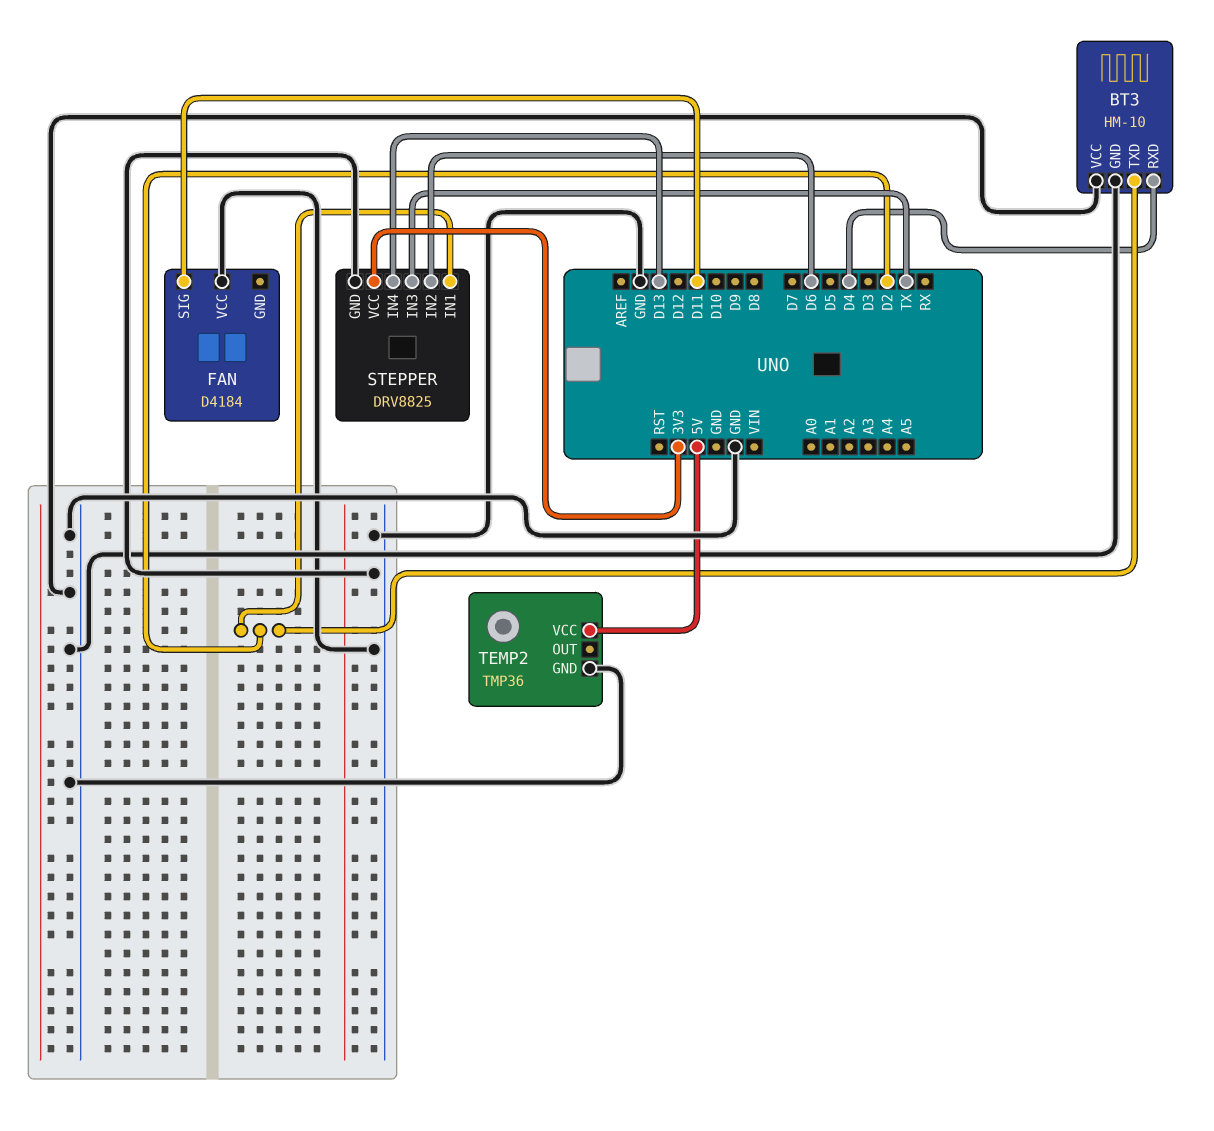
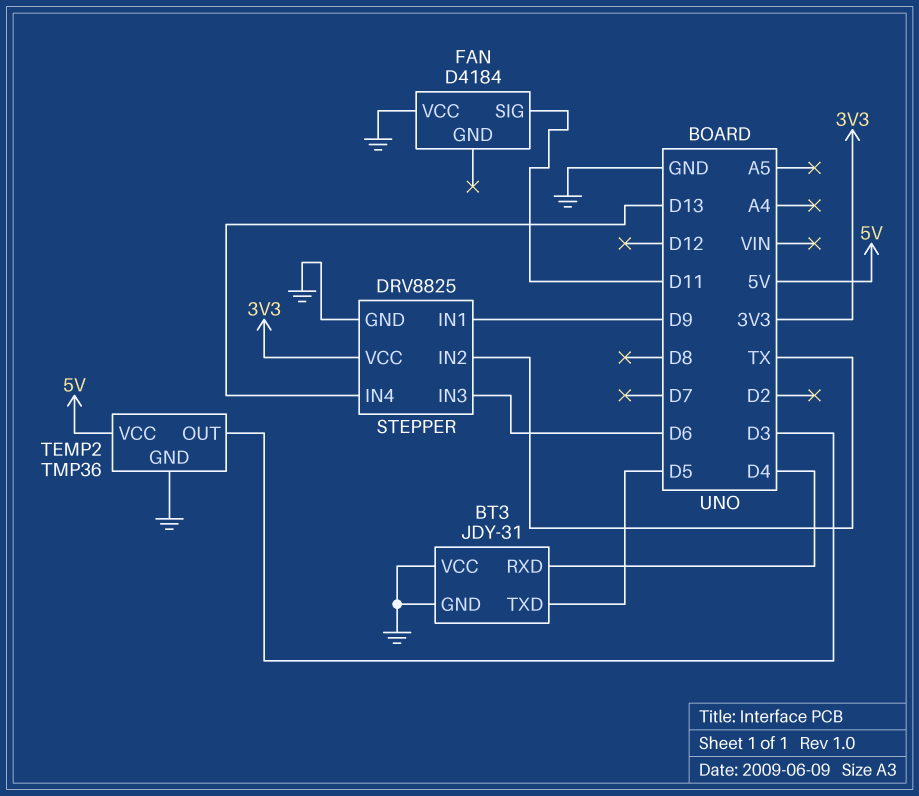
BT3: HM-10 -> JDY-31
BT3 pin TXD: D2 -> D5
STEPPER pin IN1: D2 -> D9
STEPPER pin IN2: D6 -> TX
STEPPER pin IN3: TX -> D6
TEMP2 pin OUT: none -> D3

